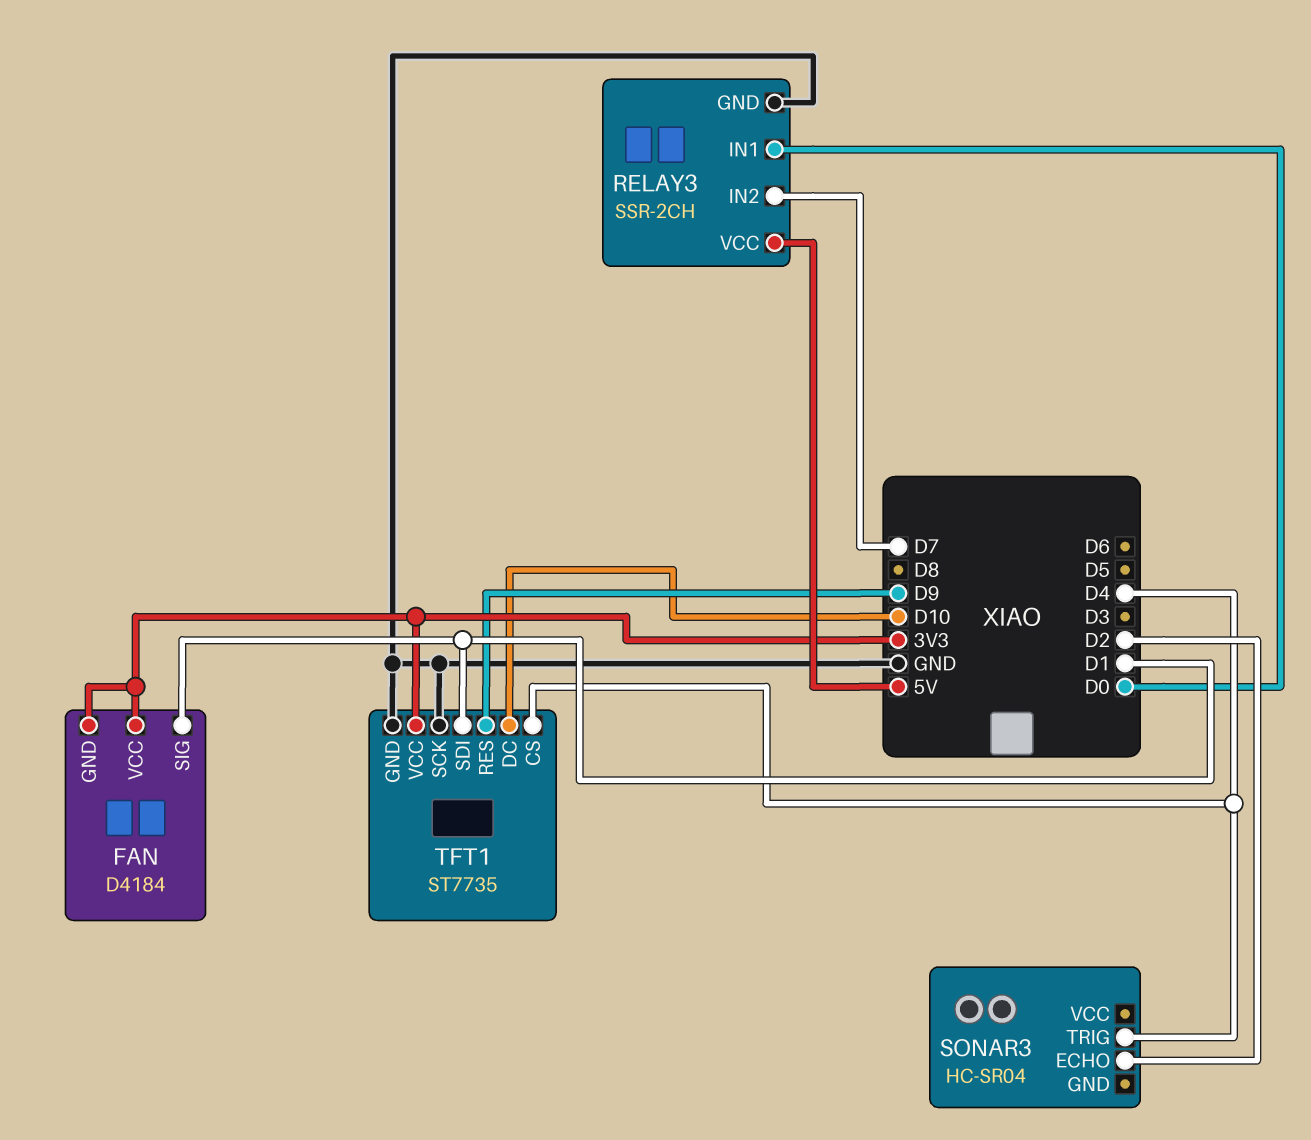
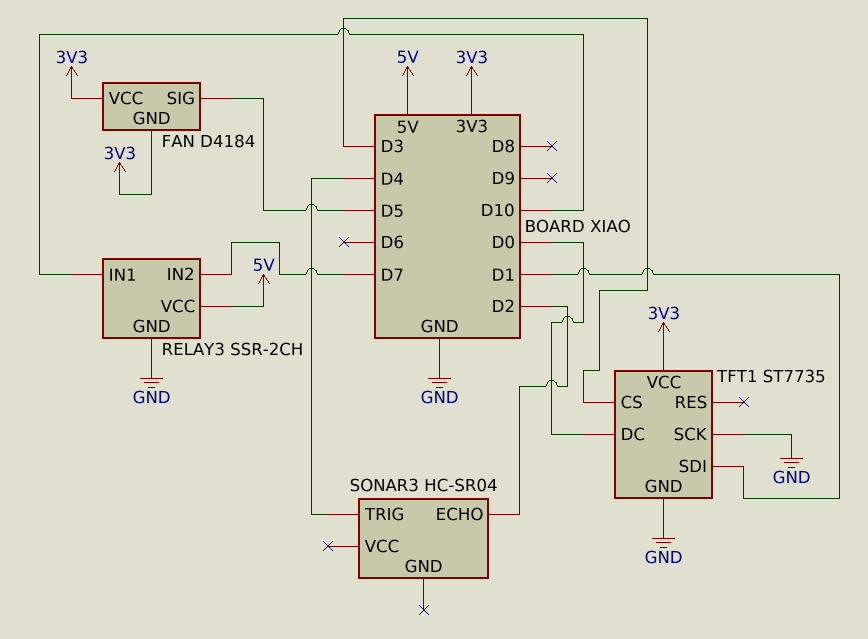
FAN pin SIG: D1 -> D5
RELAY3 pin IN1: D0 -> D10
TFT1 pin CS: D4 -> D3
TFT1 pin DC: D10 -> D0
TFT1 pin RES: D9 -> none

